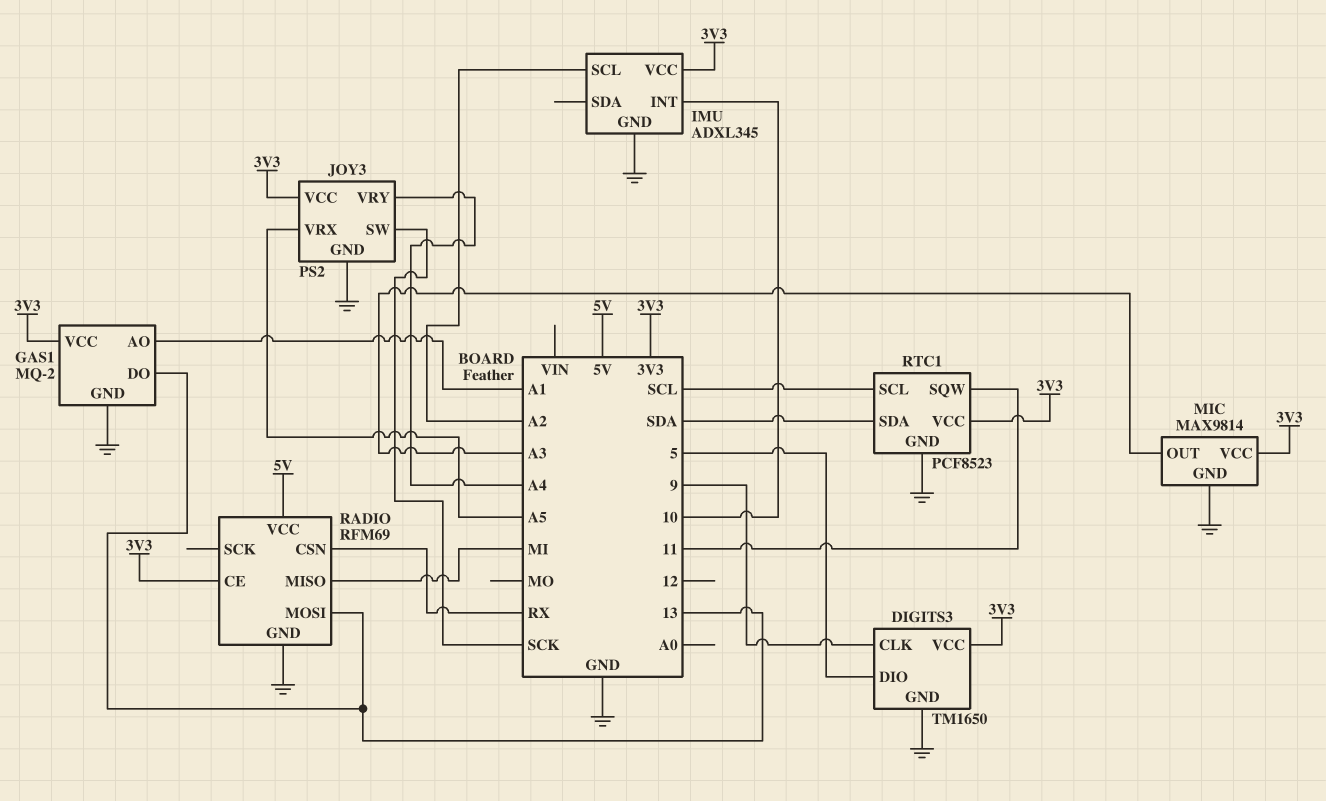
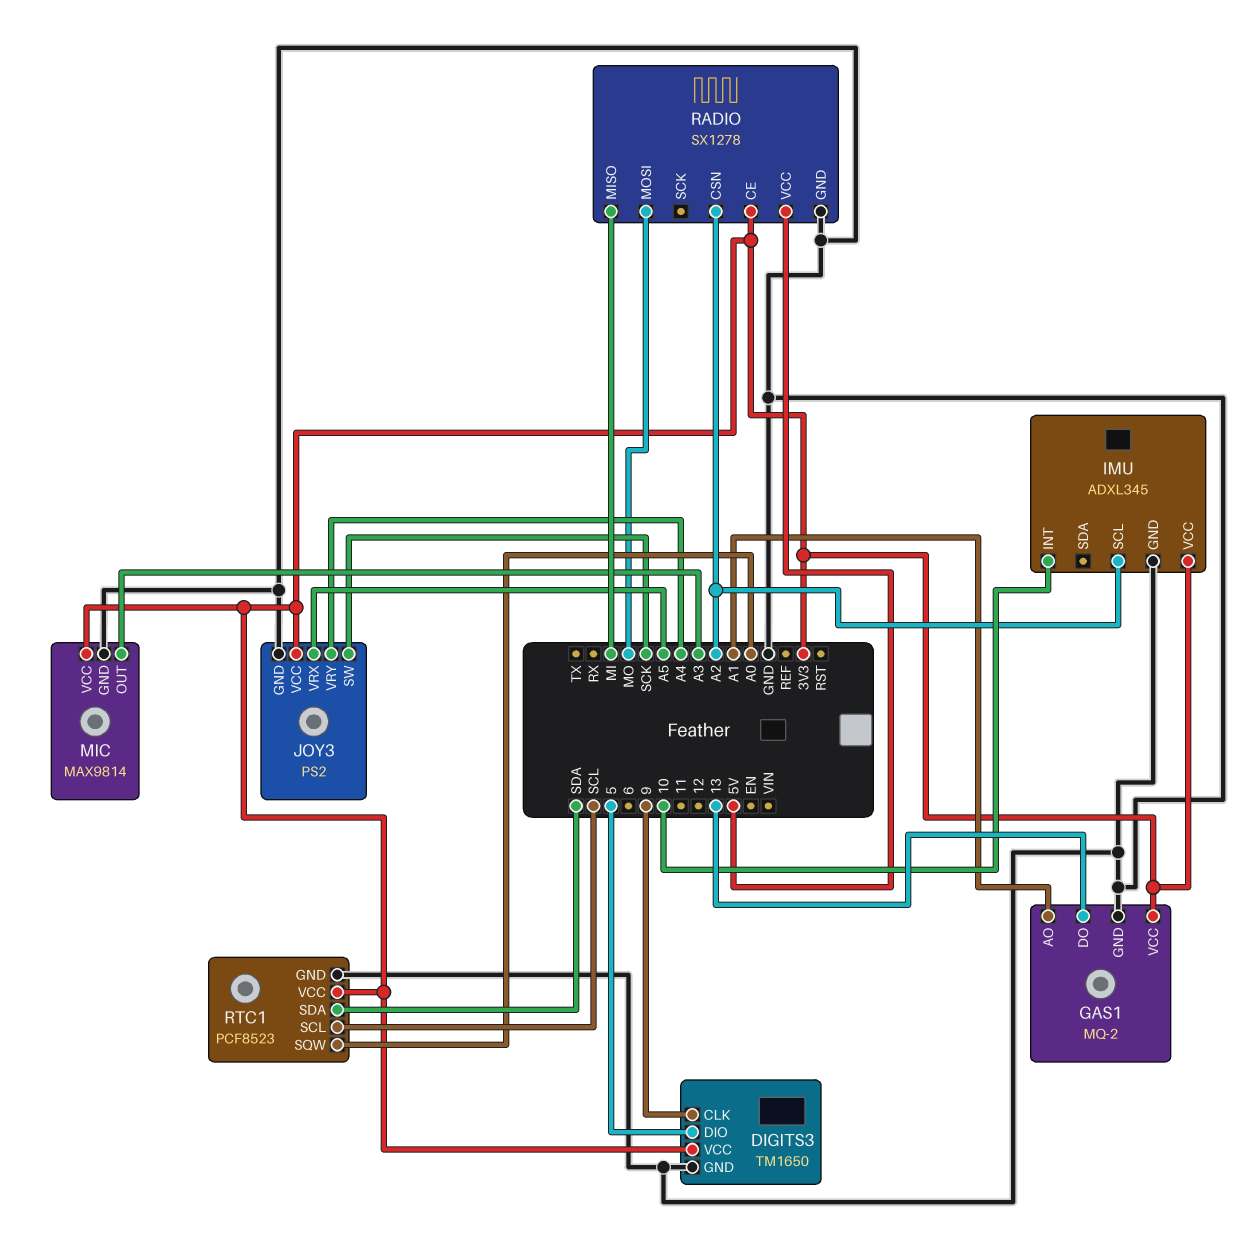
RADIO: RFM69 -> SX1278
RADIO pin CSN: RX -> A2
RADIO pin MOSI: 13 -> MO
RTC1 pin SQW: 11 -> A0

